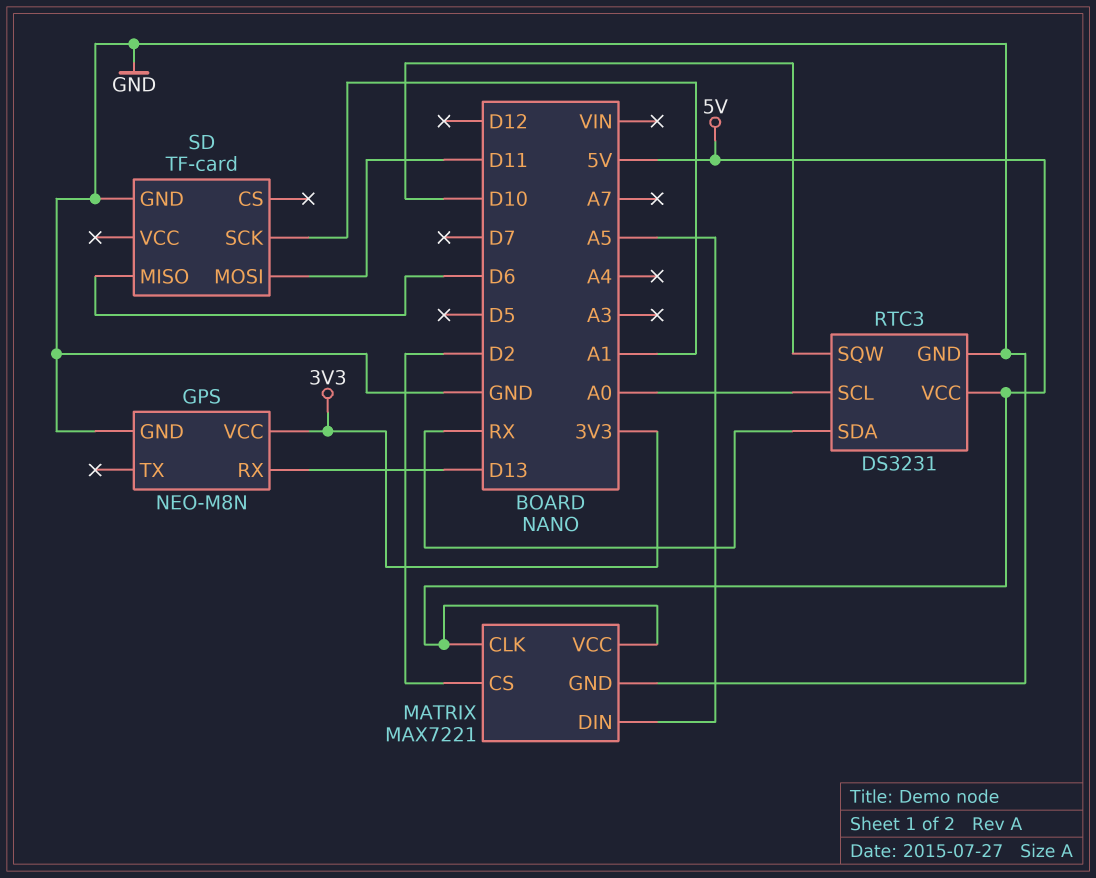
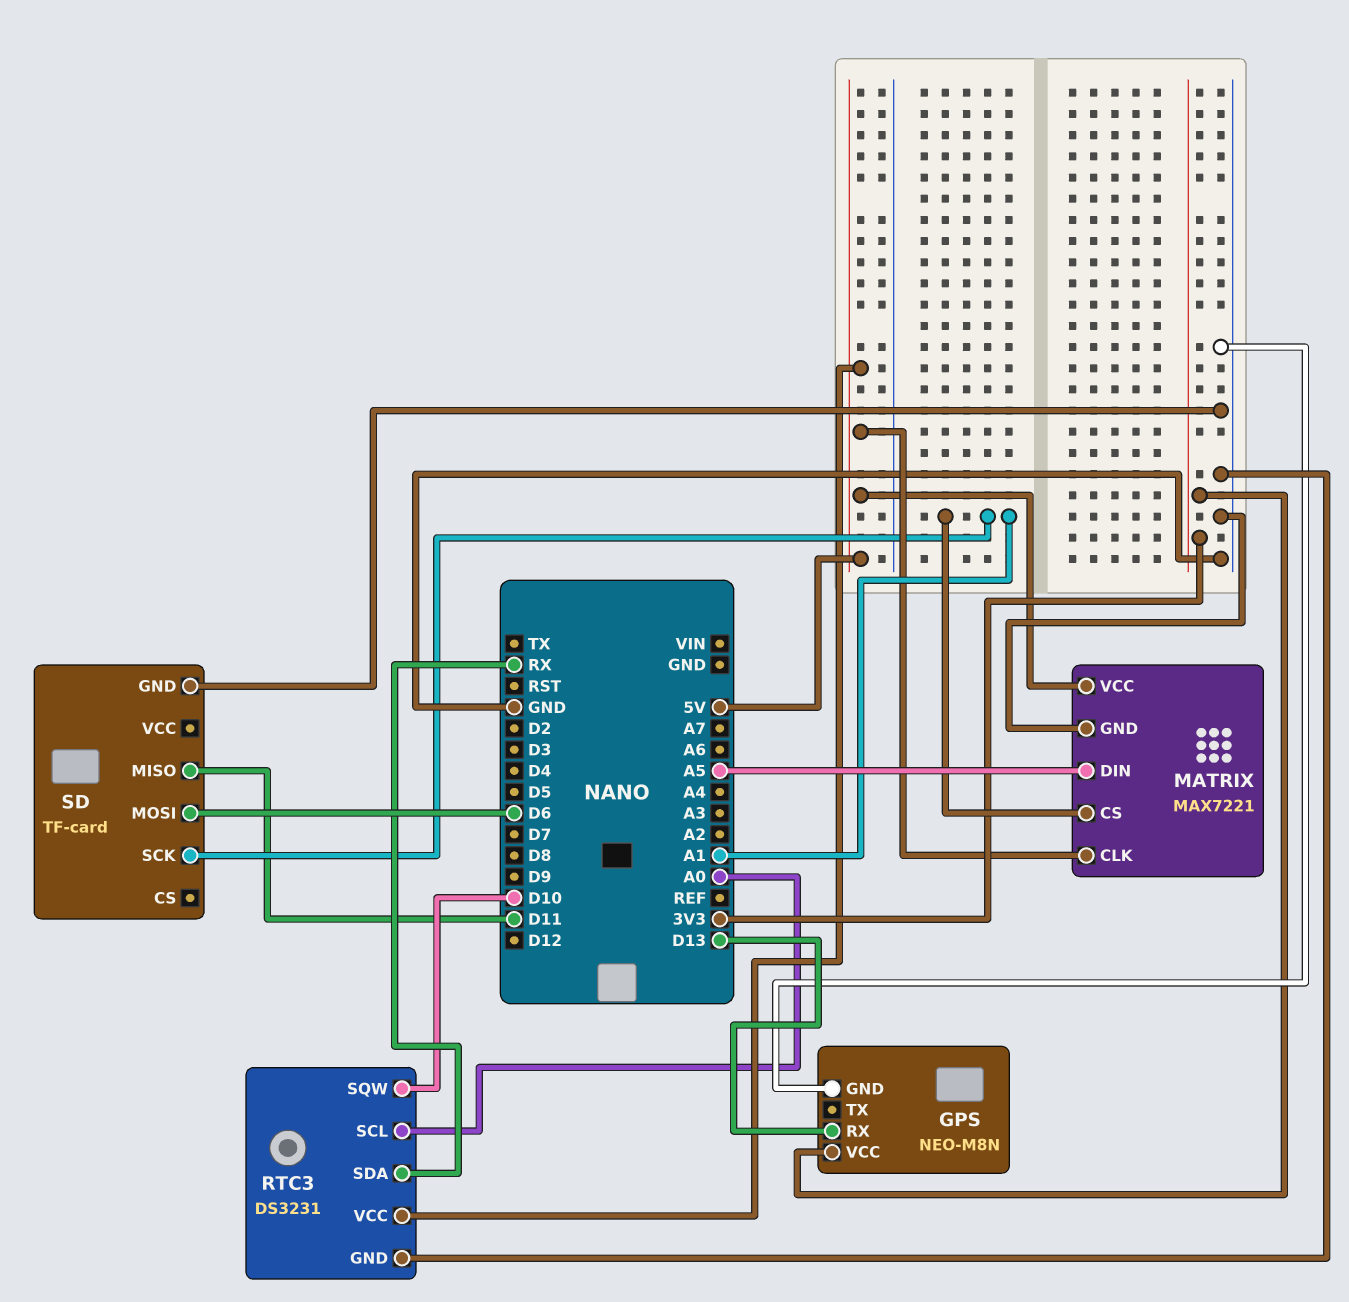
MATRIX pin CS: D2 -> A1
SD pin MISO: D6 -> D11
SD pin MOSI: D11 -> D6

